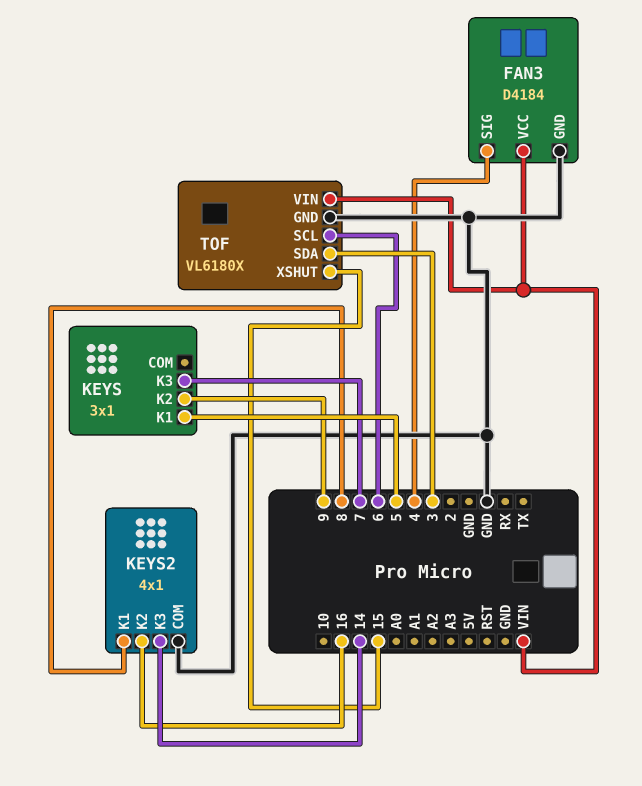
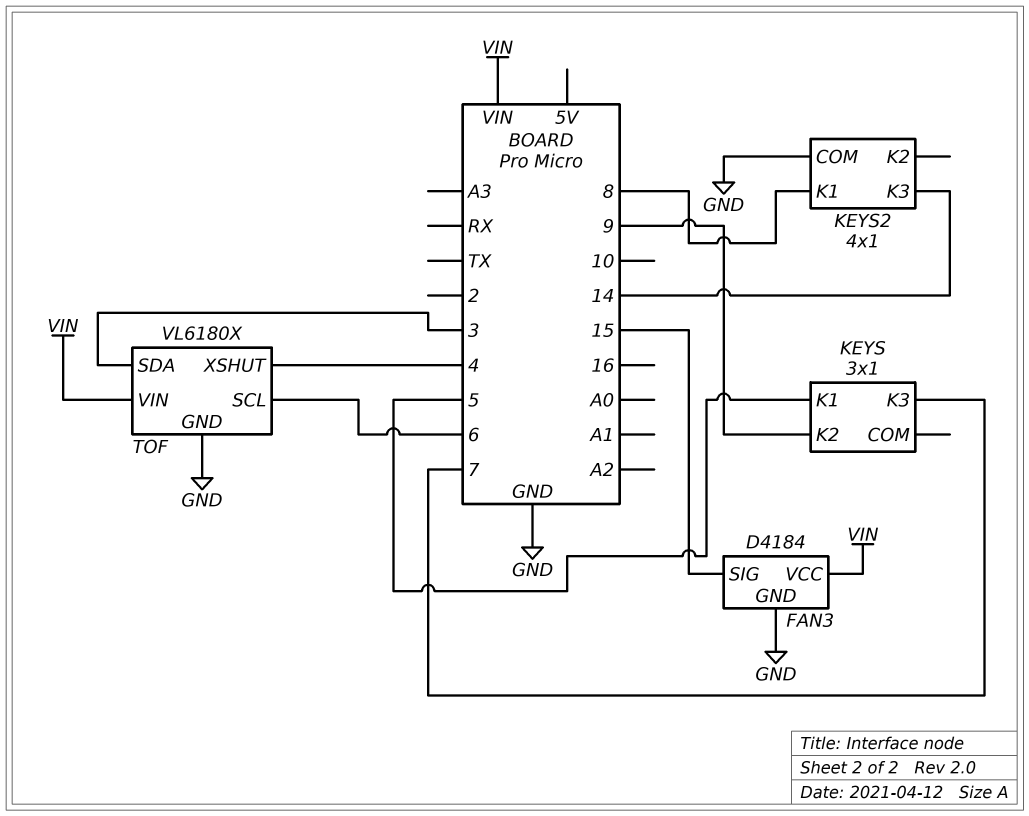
FAN3 pin SIG: 4 -> 15
KEYS2 pin K2: 16 -> none
TOF pin XSHUT: 15 -> 4

